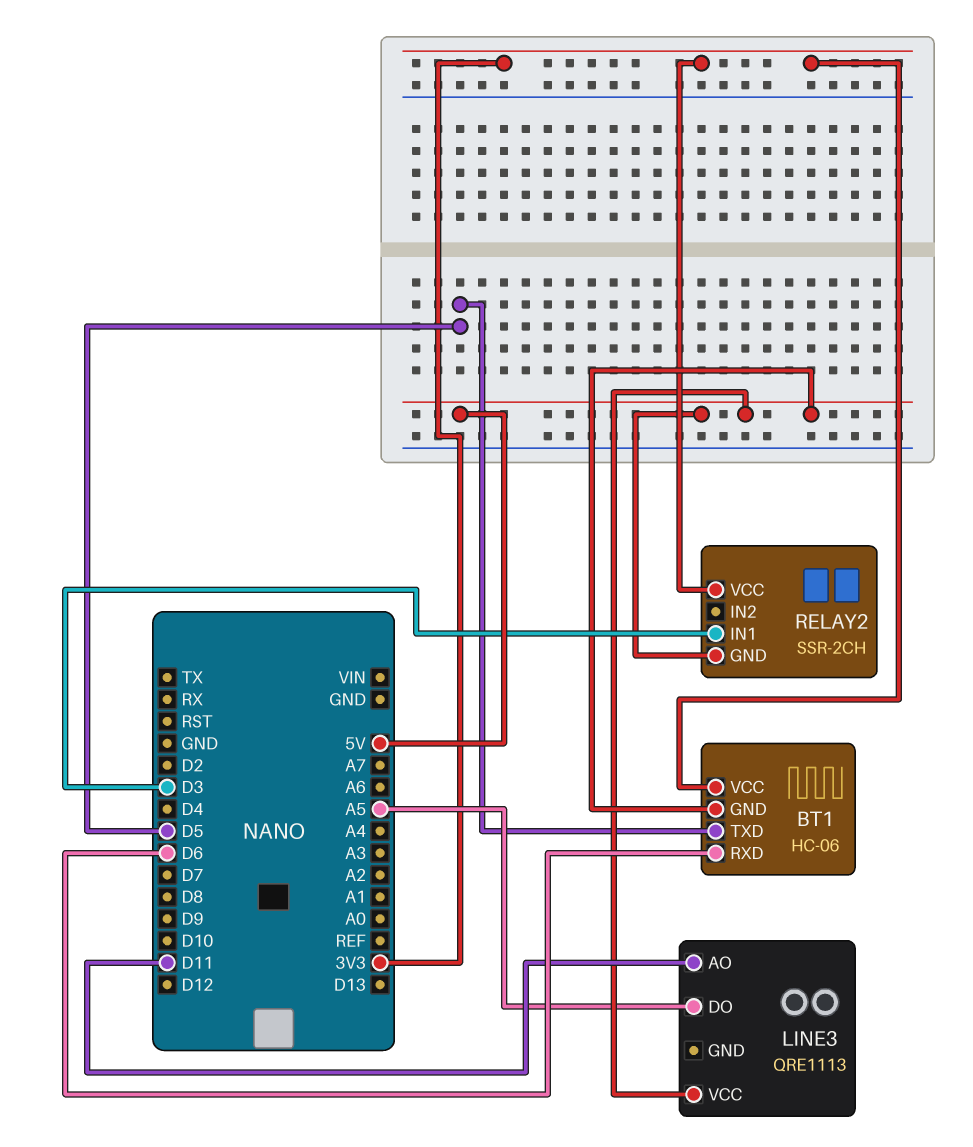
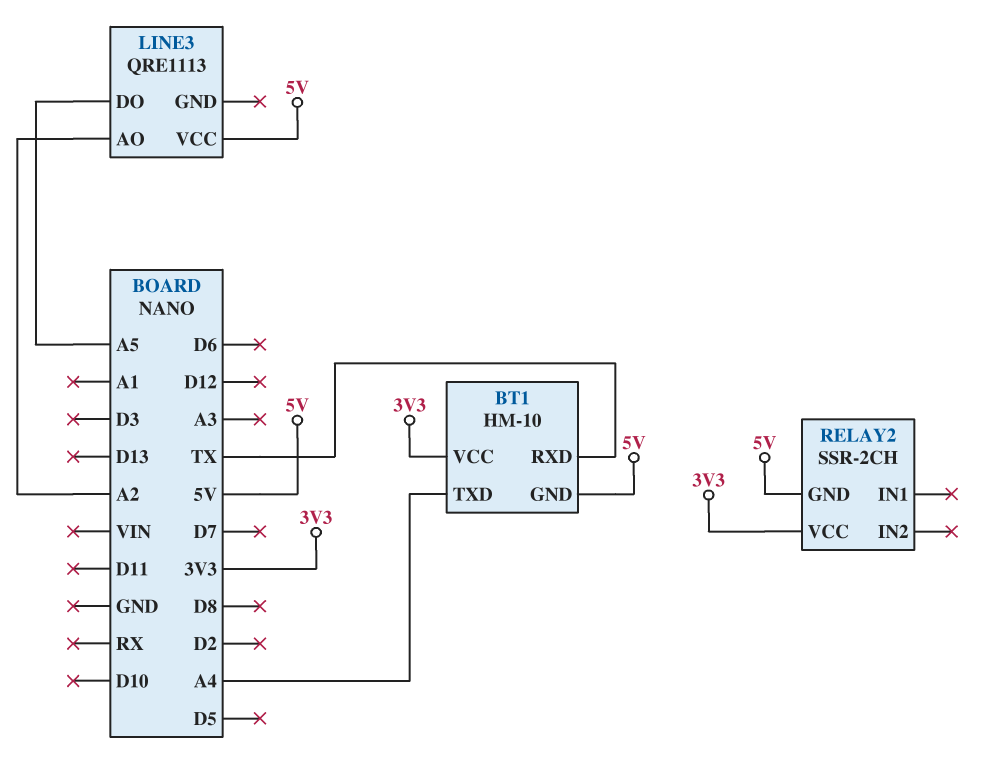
BT1: HC-06 -> HM-10
BT1 pin RXD: D6 -> TX
BT1 pin TXD: D5 -> A4
LINE3 pin AO: D11 -> A2
RELAY2 pin IN1: D3 -> none

